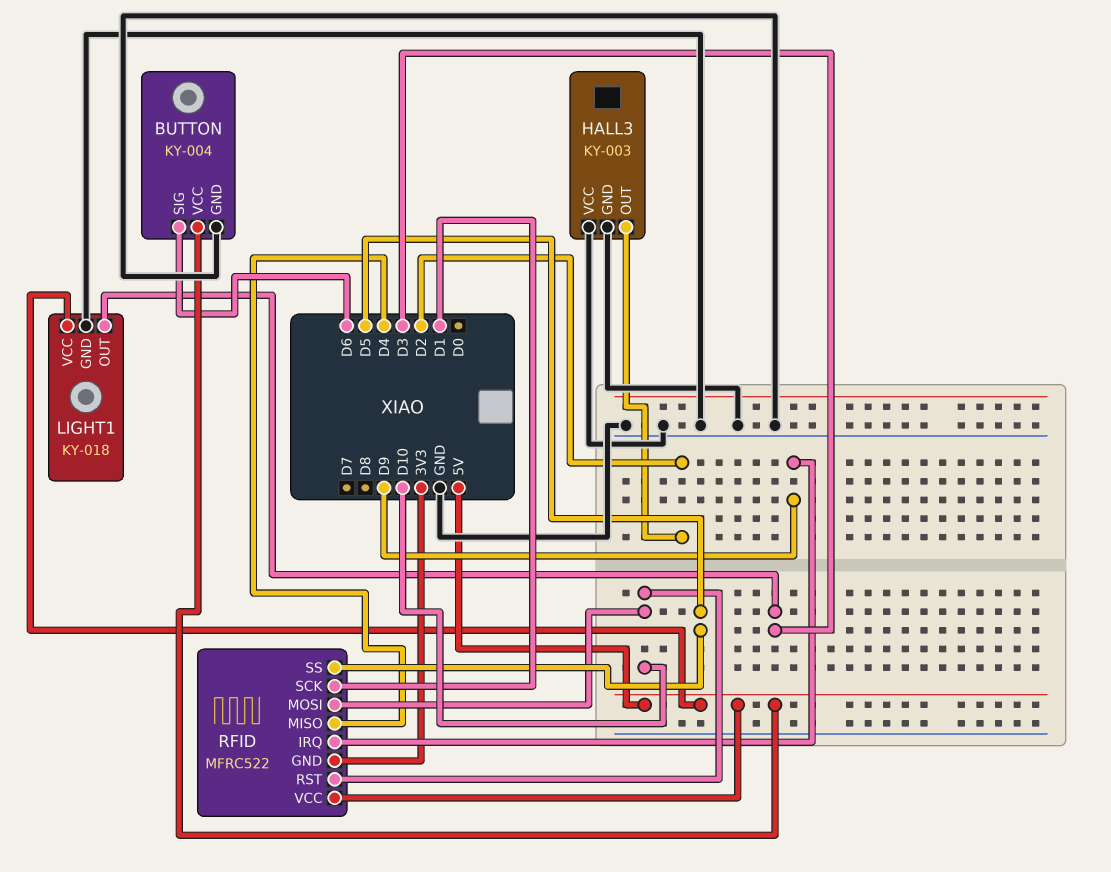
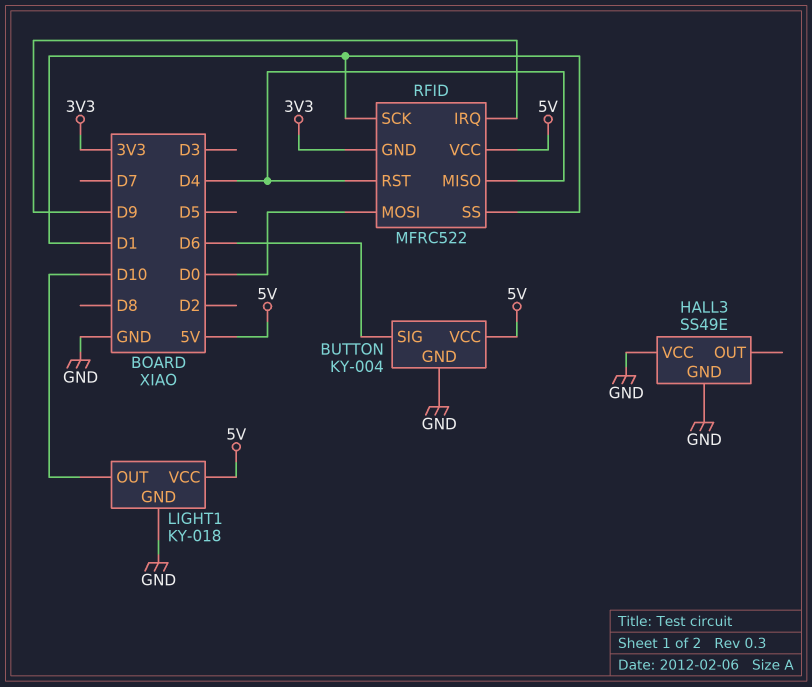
HALL3: KY-003 -> SS49E
HALL3 pin OUT: D2 -> none
LIGHT1 pin OUT: D3 -> D10
RFID pin MOSI: D10 -> D0
RFID pin RST: D10 -> D4
RFID pin SS: D5 -> D1

